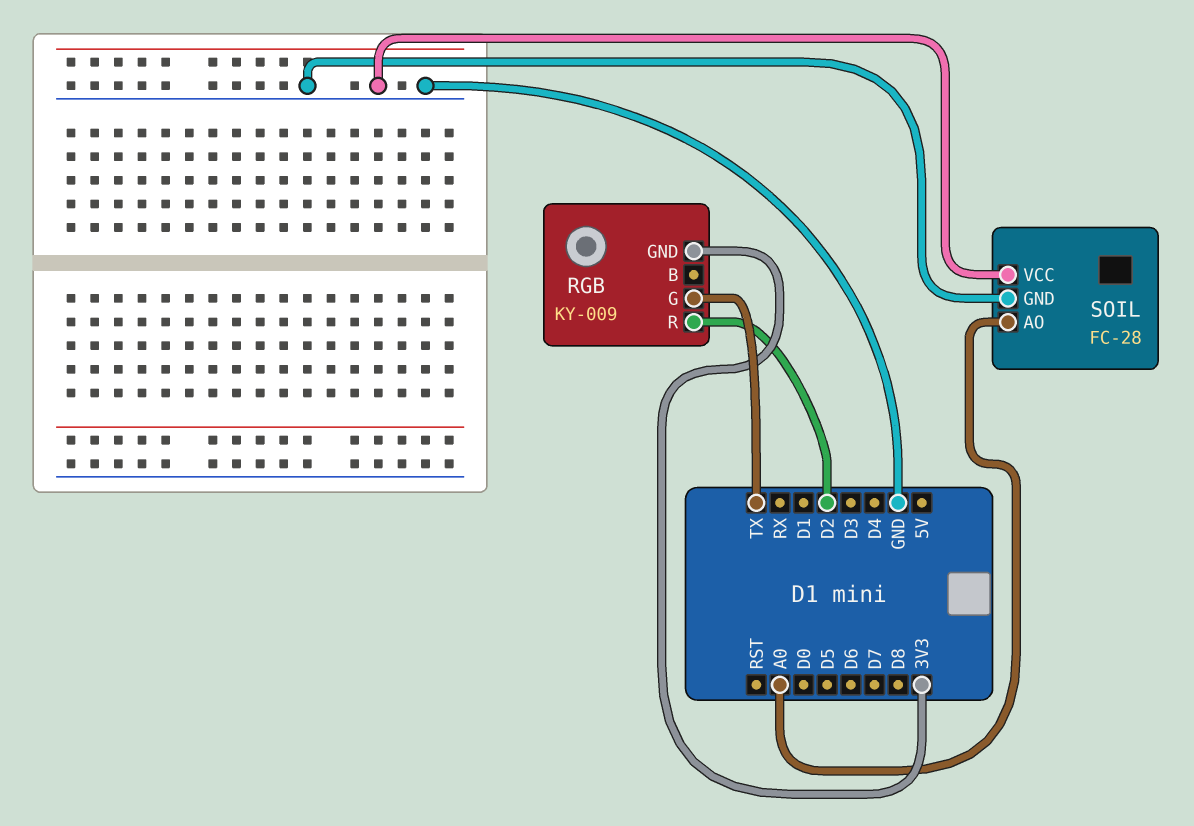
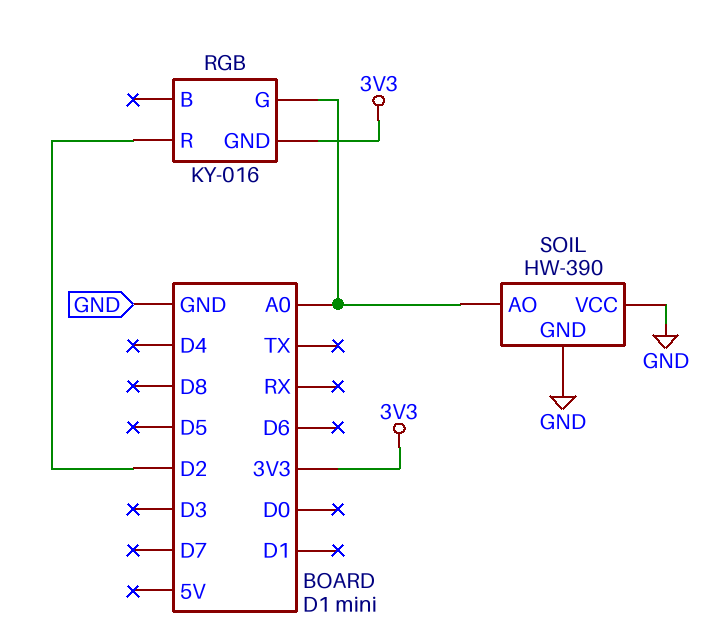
RGB: KY-009 -> KY-016
RGB pin G: TX -> A0
SOIL: FC-28 -> HW-390

